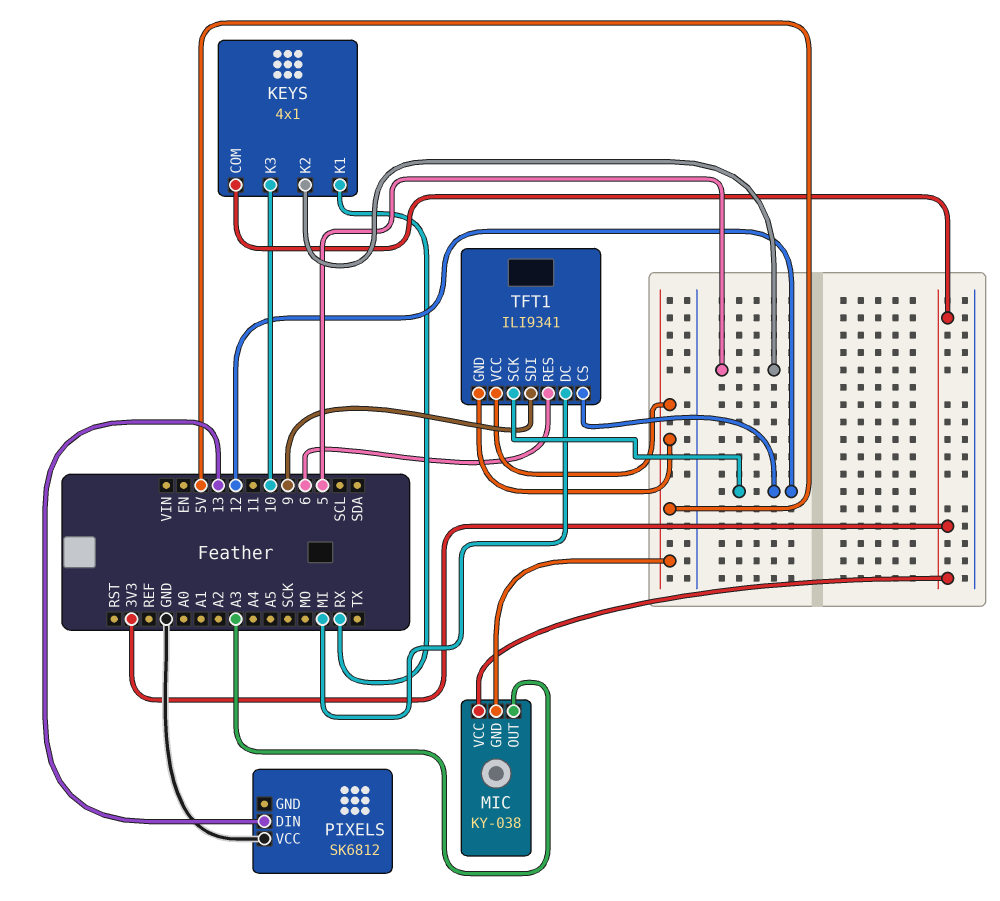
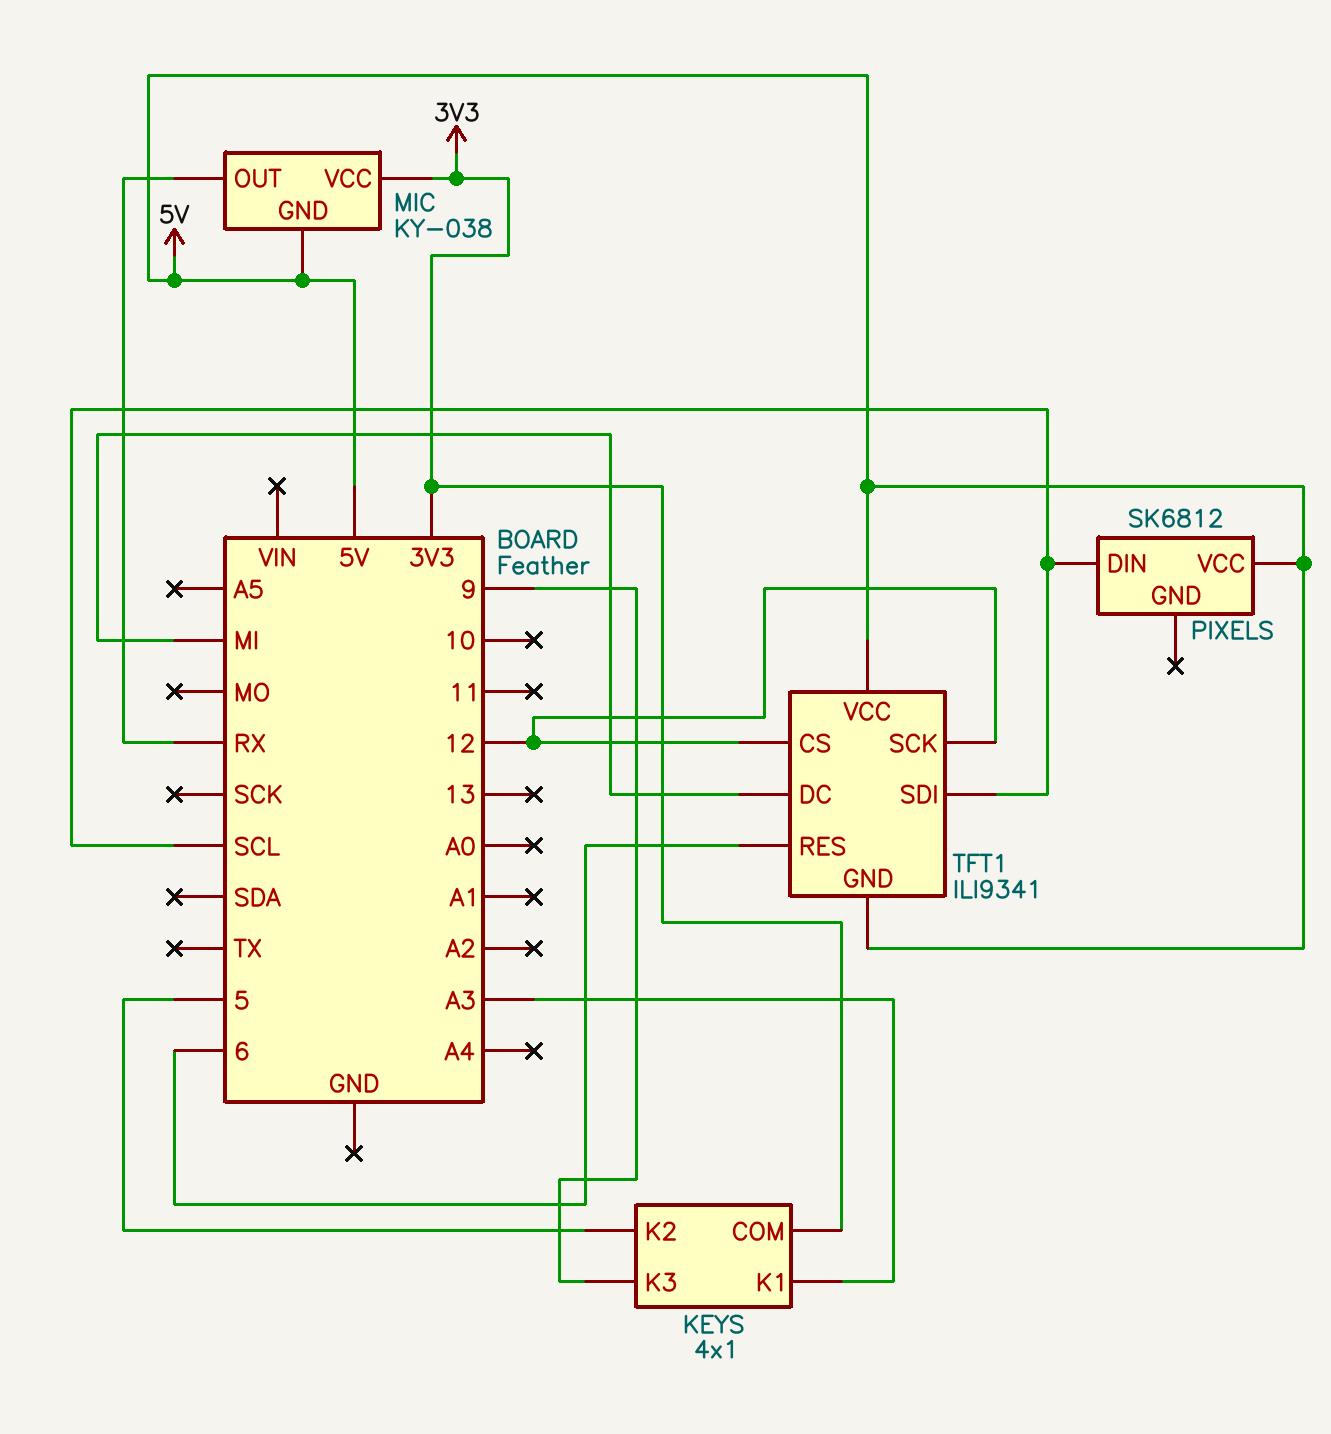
KEYS pin K1: RX -> A3
KEYS pin K3: 10 -> 9
MIC pin OUT: A3 -> RX
PIXELS pin DIN: 13 -> SCL
PIXELS pin VCC: GND -> 5V
TFT1 pin SDI: 9 -> SCL

